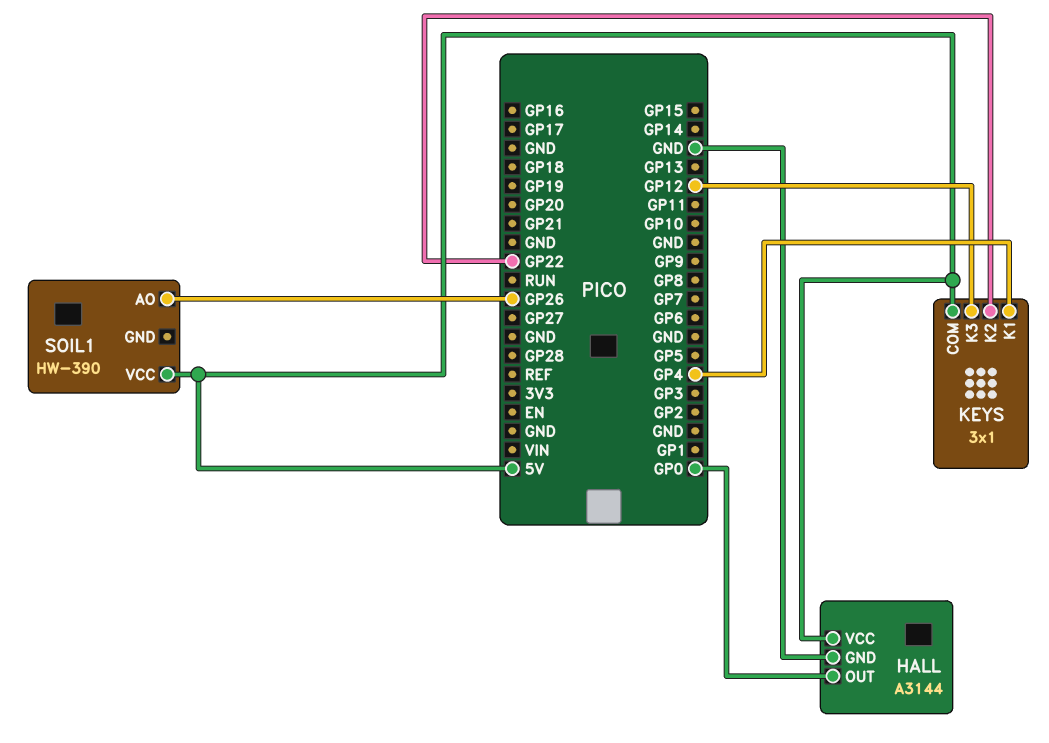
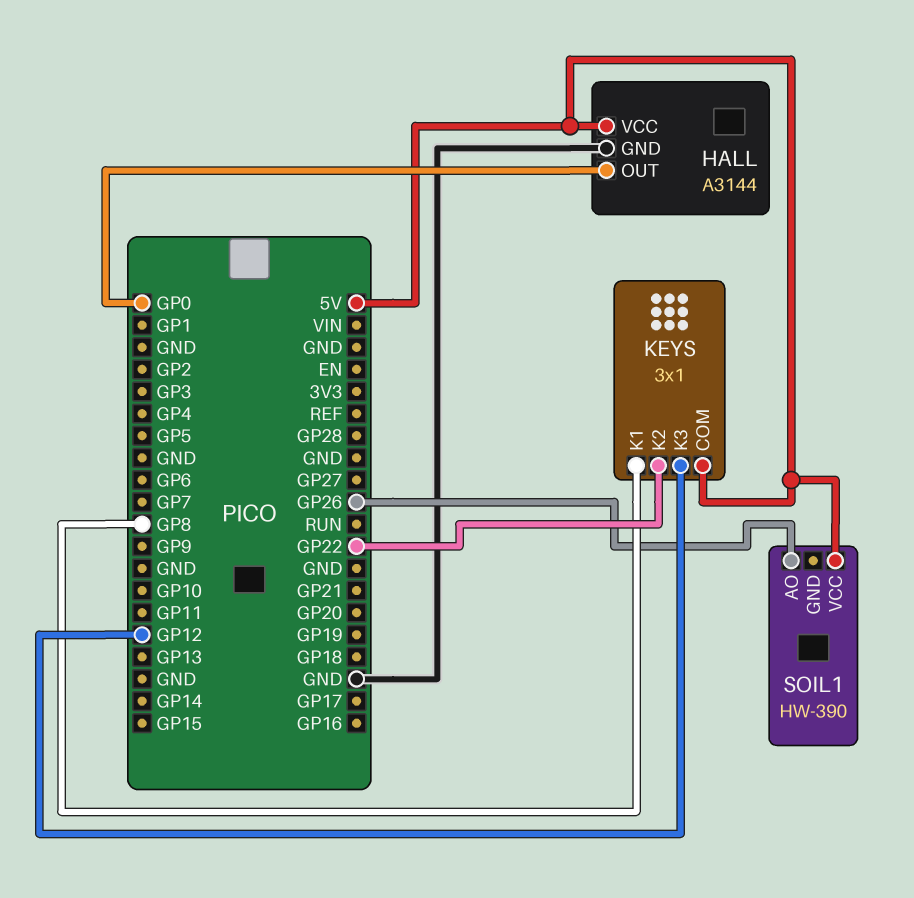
KEYS pin K1: GP4 -> GP8

